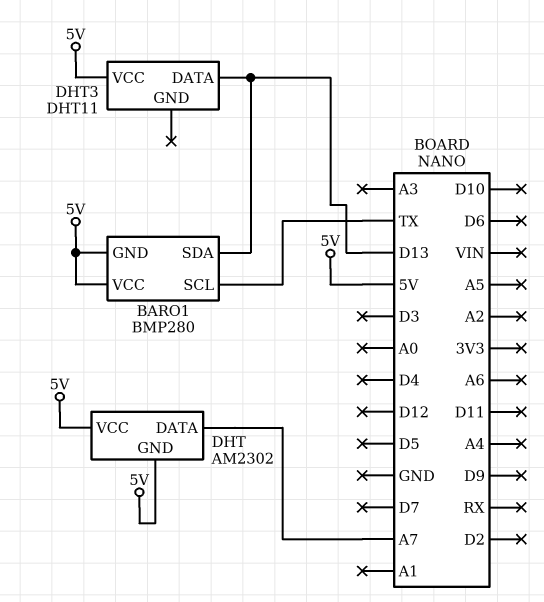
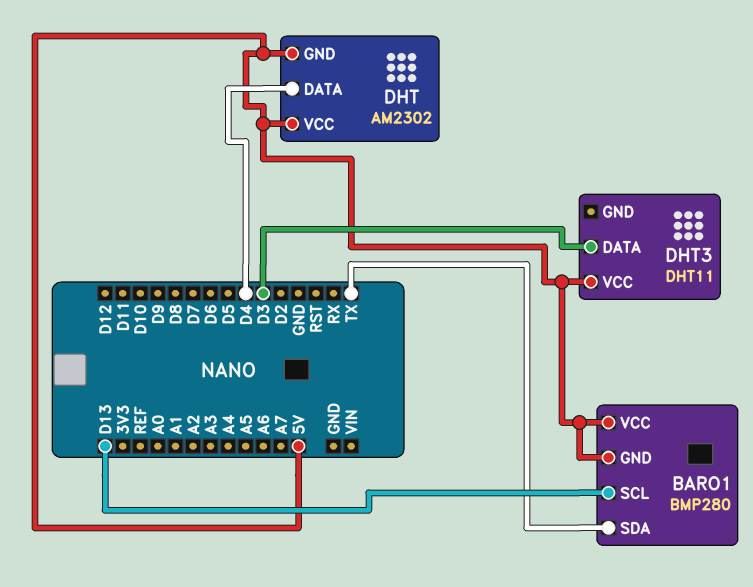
BARO1 pin SCL: TX -> D13
BARO1 pin SDA: D13 -> TX
DHT pin DATA: A7 -> D4
DHT3 pin DATA: D13 -> D3

